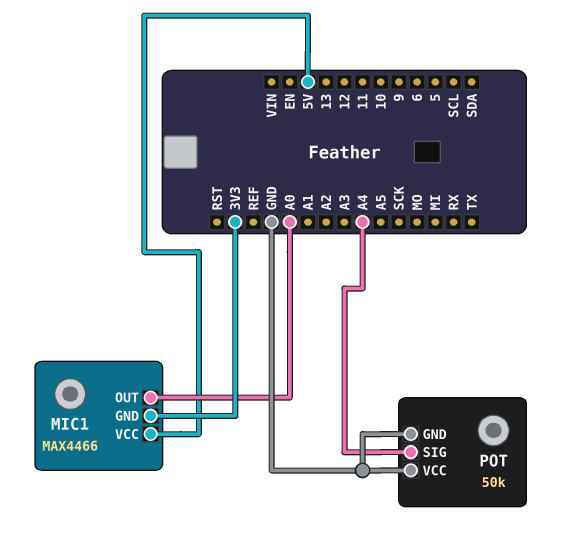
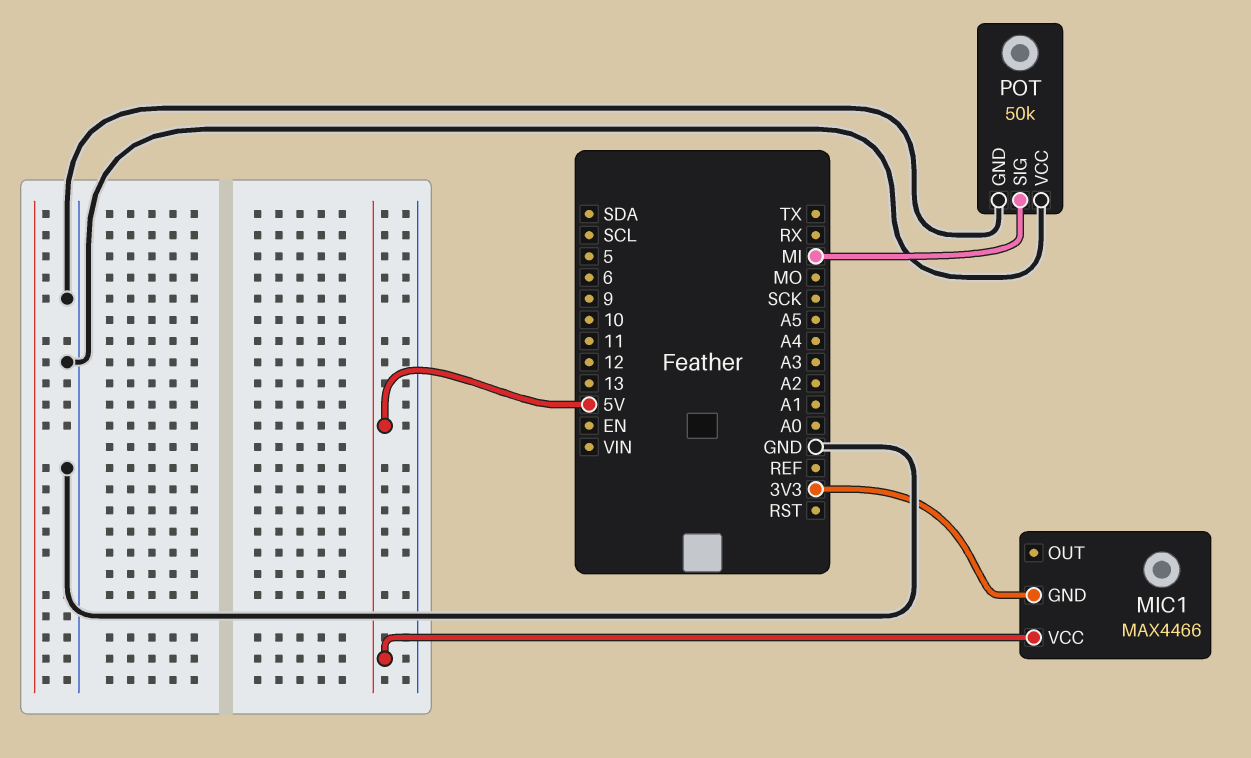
MIC1 pin OUT: A0 -> none
POT pin SIG: A4 -> MI

